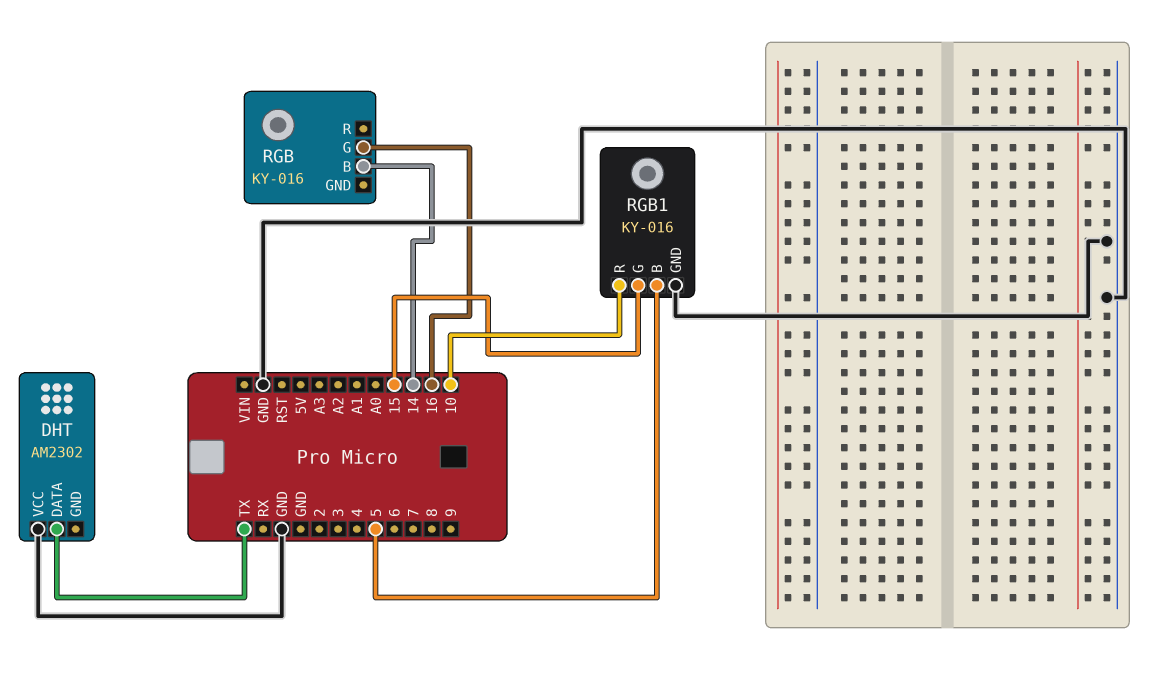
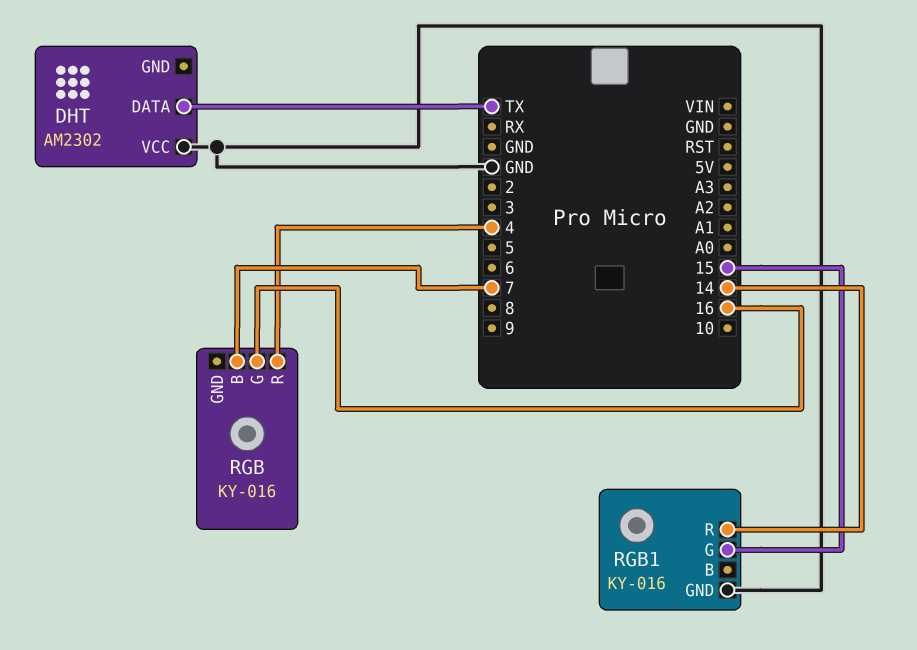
RGB pin B: 14 -> 7
RGB pin R: none -> 4
RGB1 pin B: 5 -> none
RGB1 pin R: 10 -> 14

